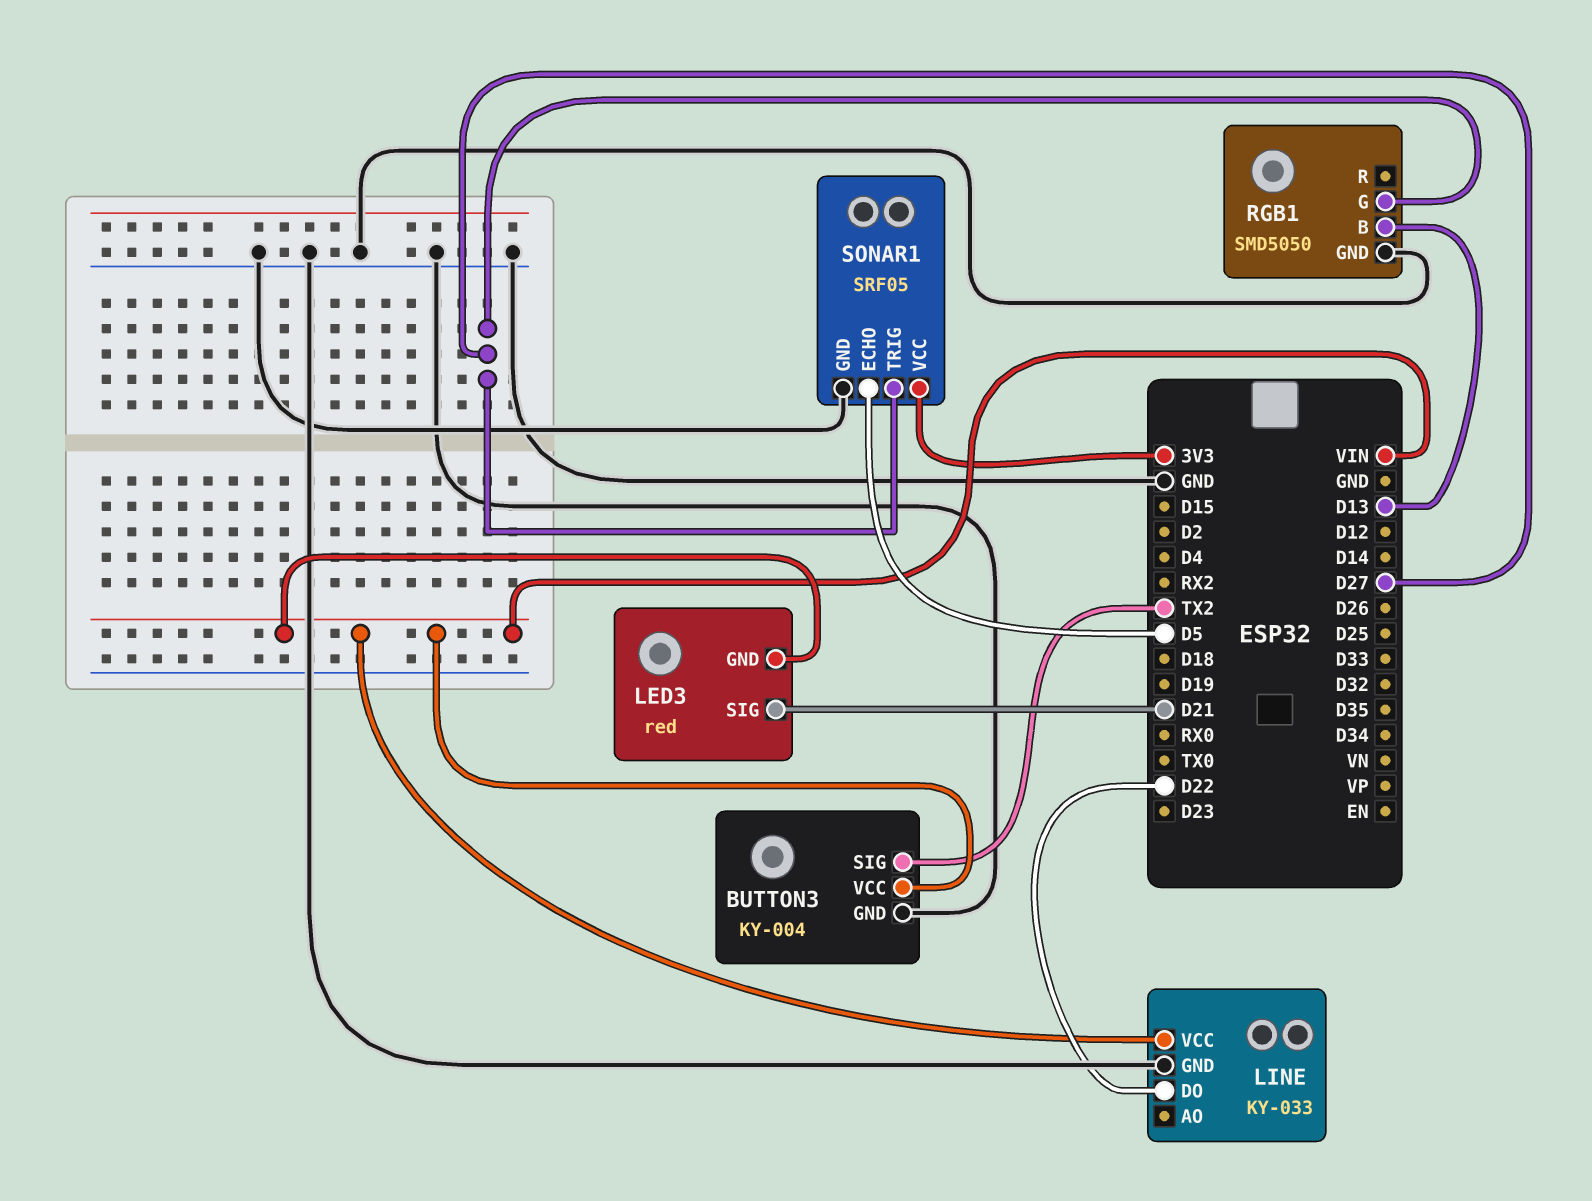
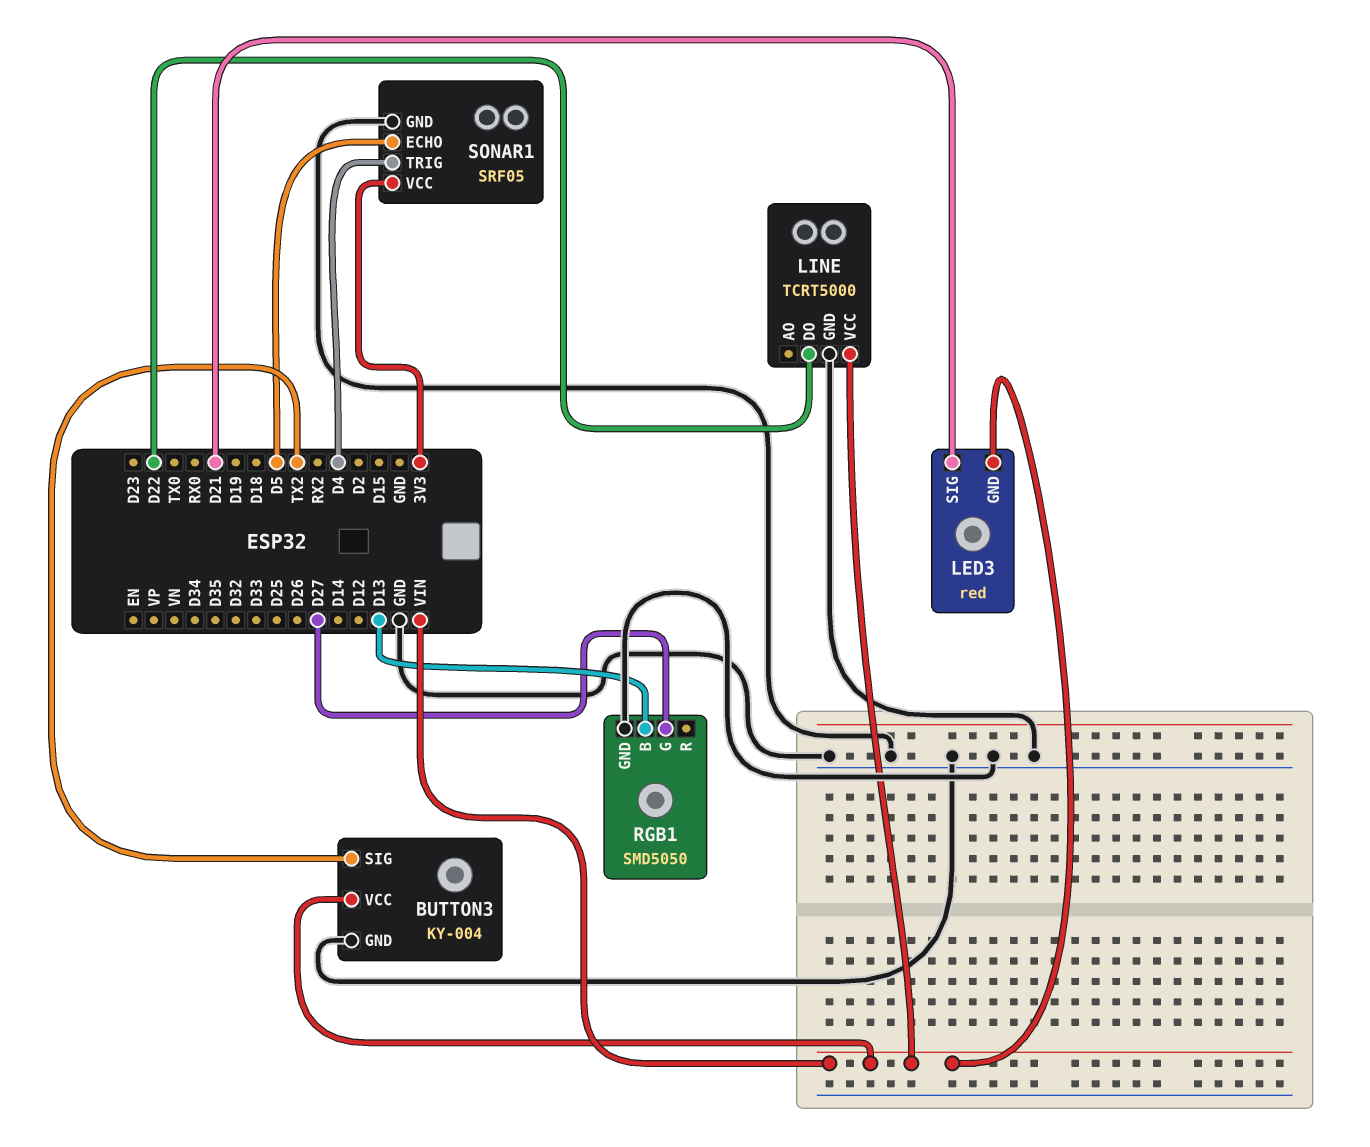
LINE: KY-033 -> TCRT5000
SONAR1 pin TRIG: D27 -> D4

